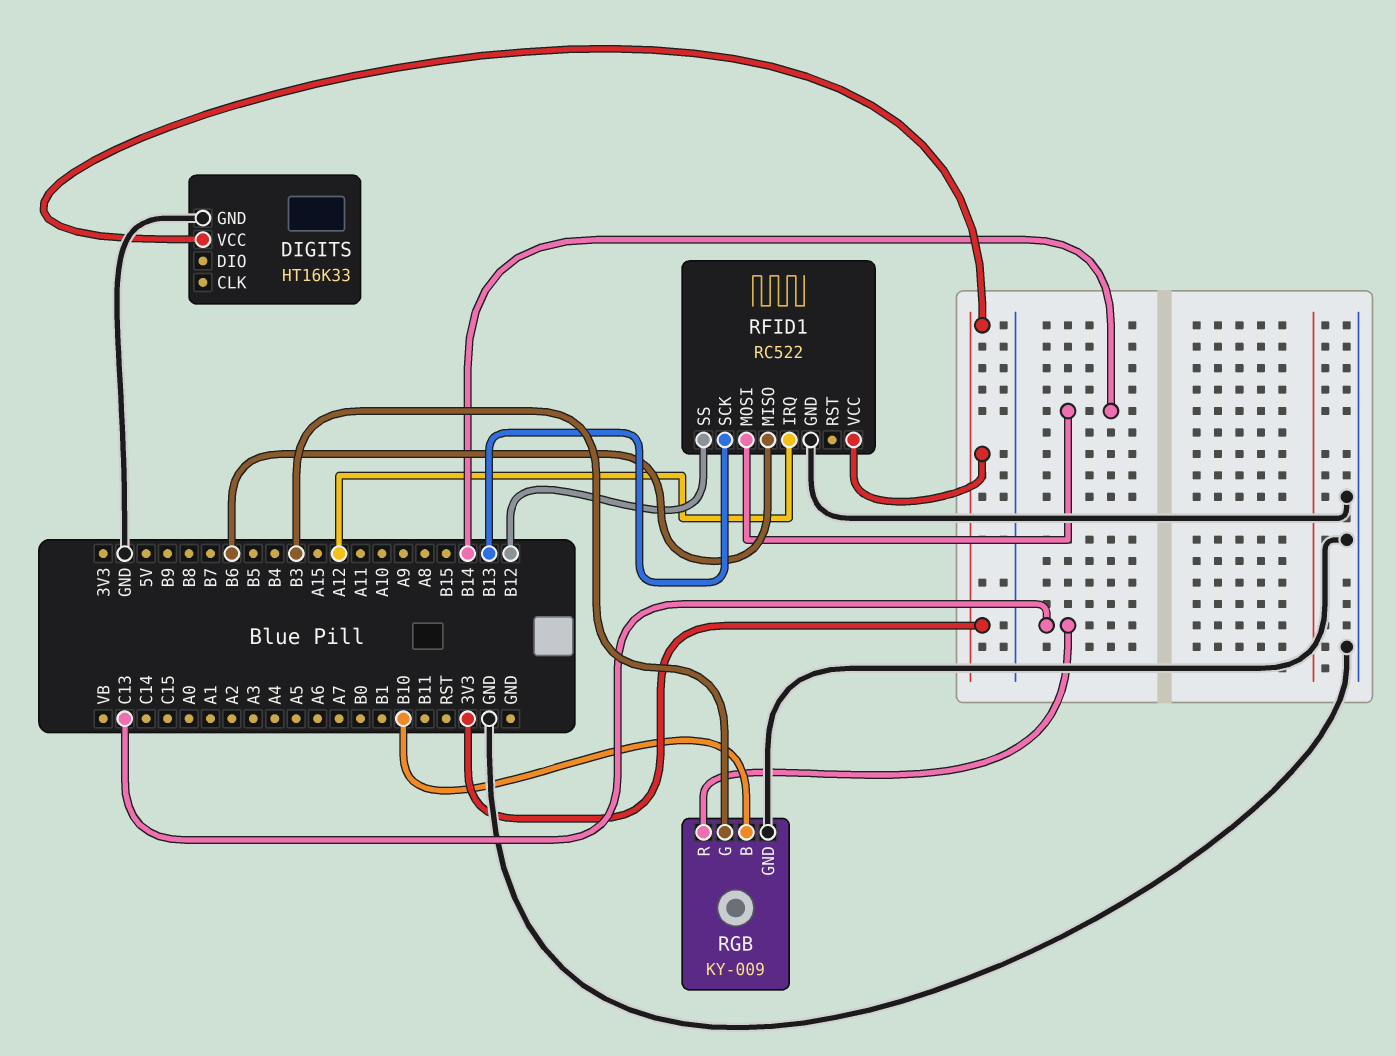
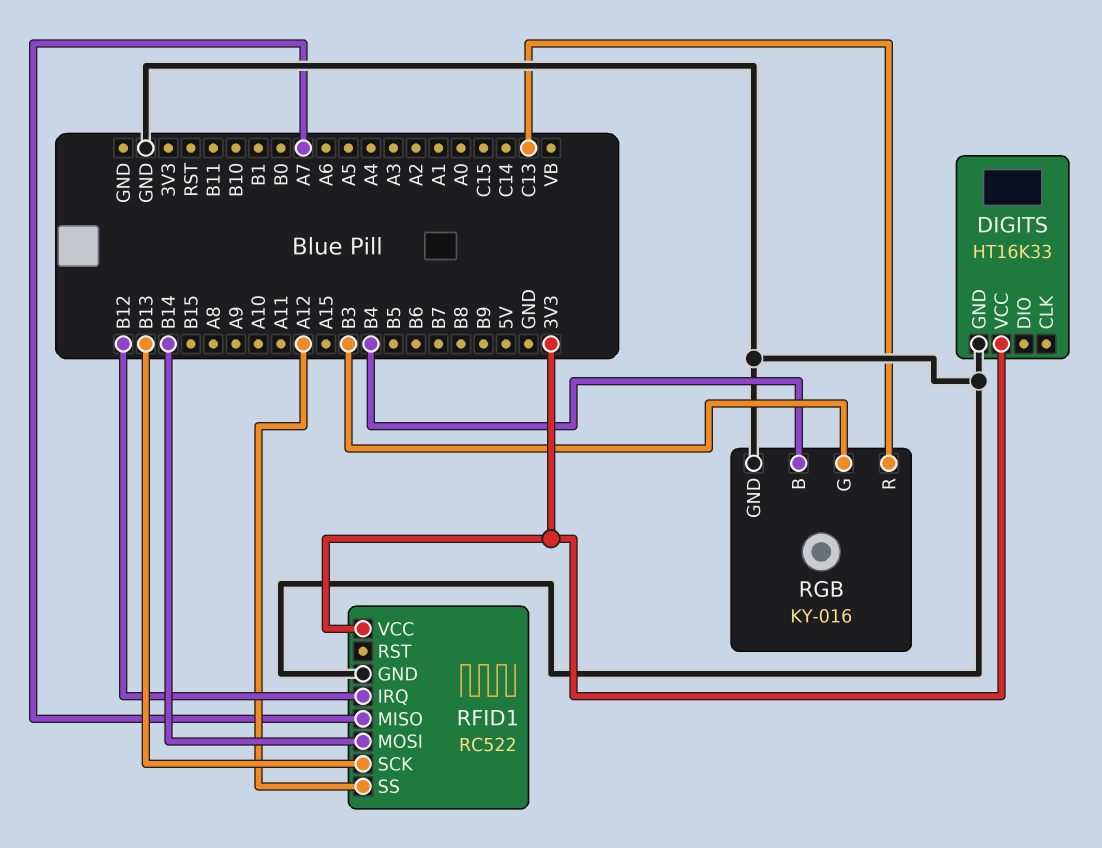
RFID1 pin IRQ: A12 -> B12
RFID1 pin MISO: B6 -> A7
RFID1 pin SS: B12 -> A12
RGB: KY-009 -> KY-016
RGB pin B: B10 -> B4

